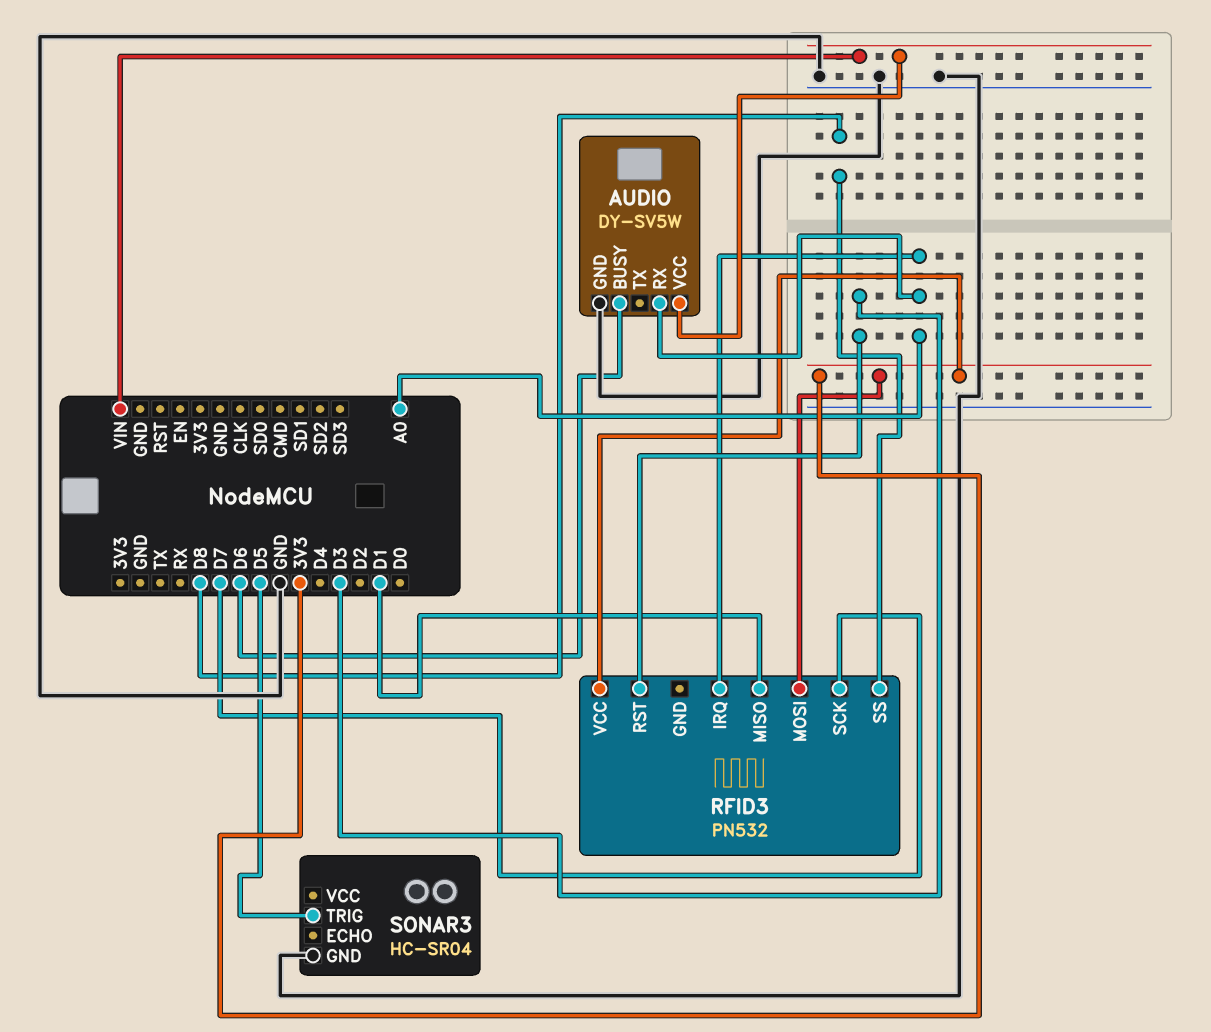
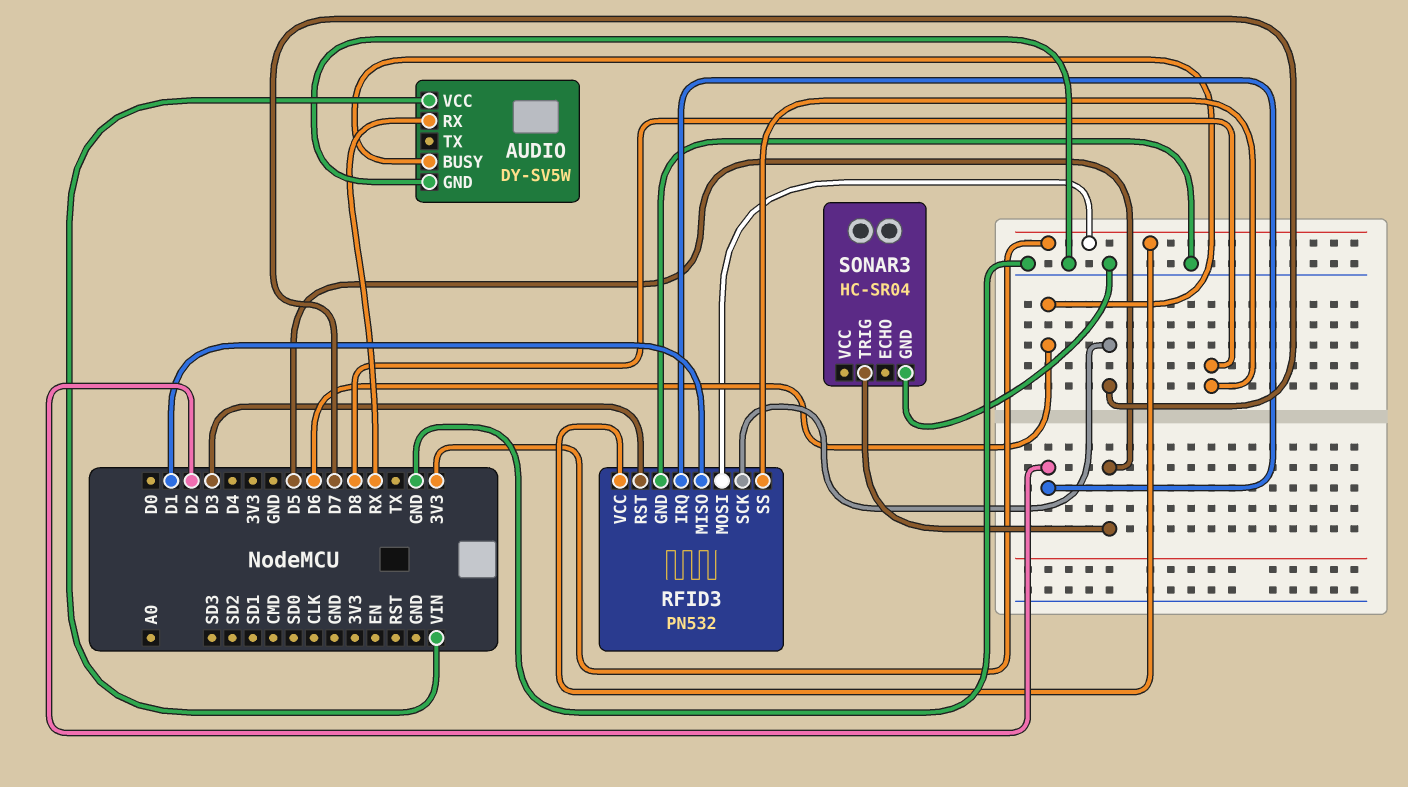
AUDIO pin RX: A0 -> RX
RFID3 pin GND: none -> GND
RFID3 pin IRQ: A0 -> D2

